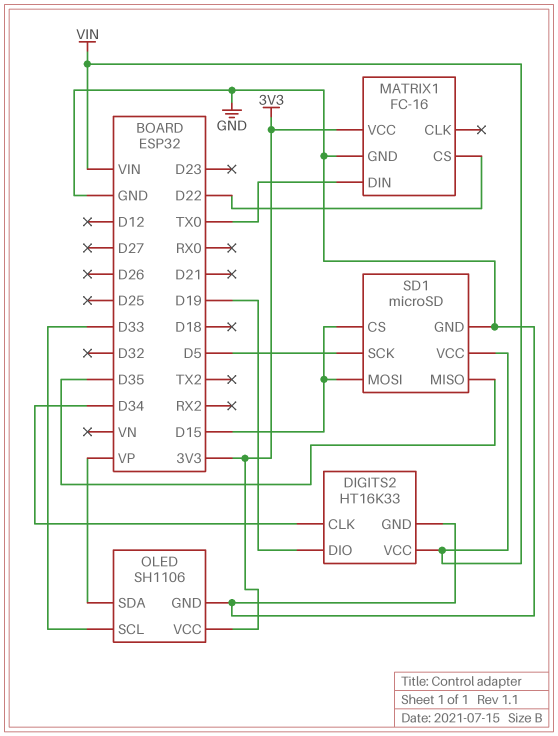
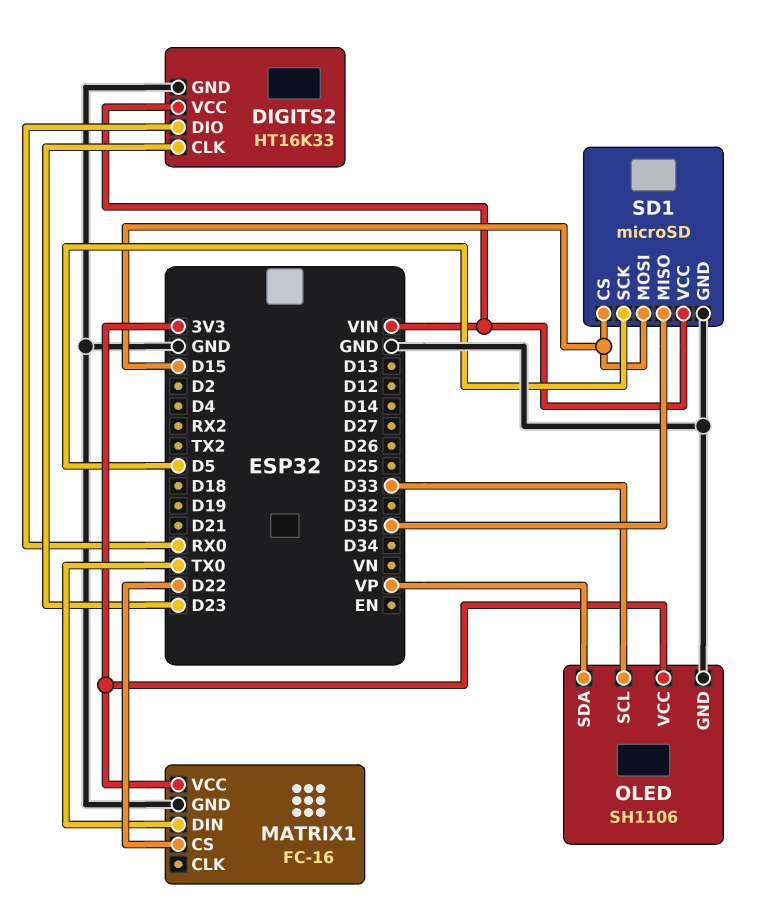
DIGITS2 pin CLK: D34 -> D23
DIGITS2 pin DIO: D19 -> RX0

